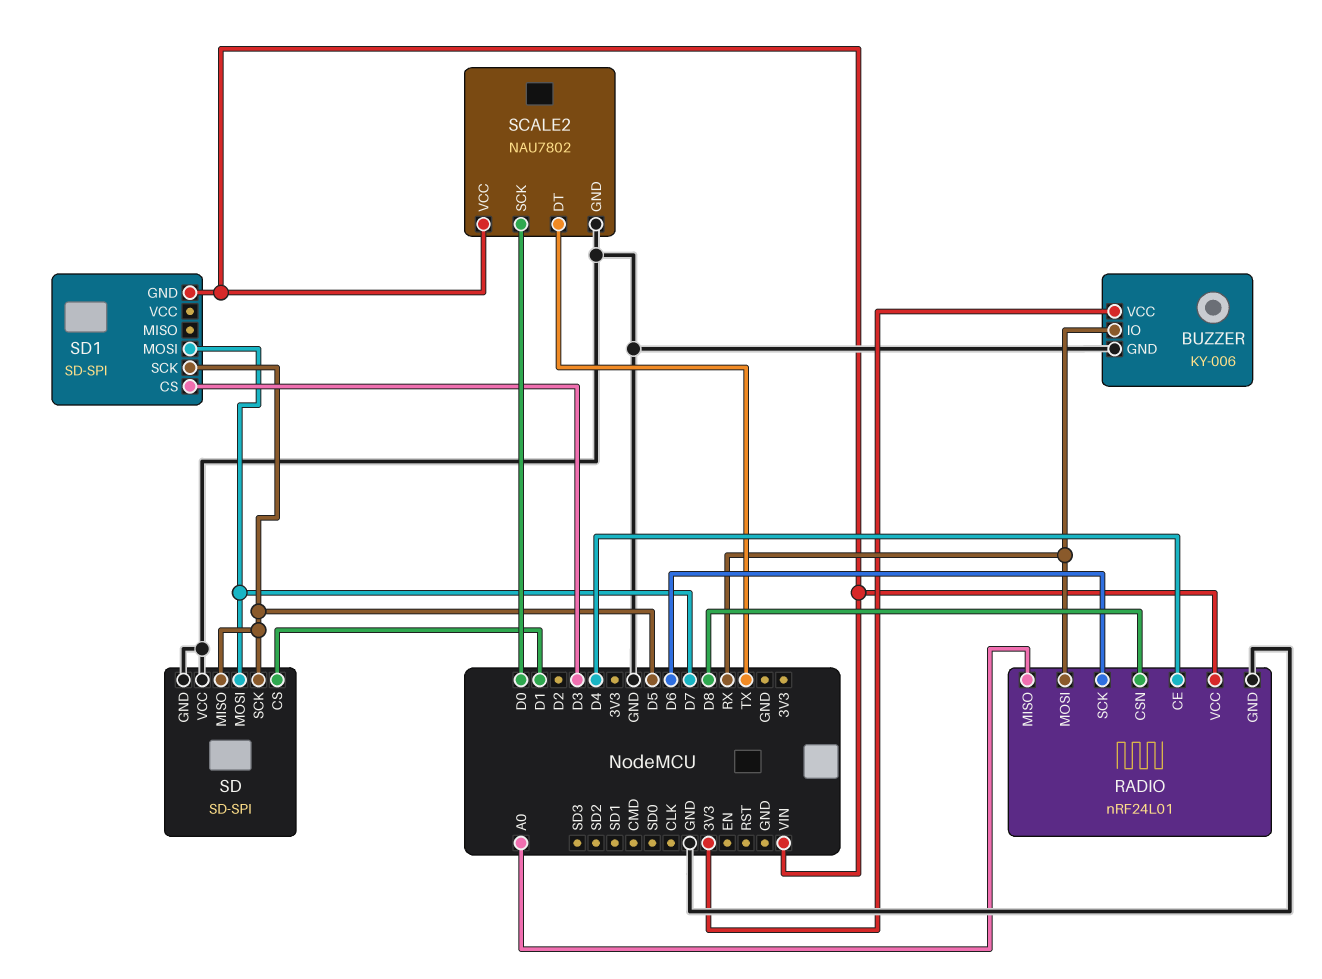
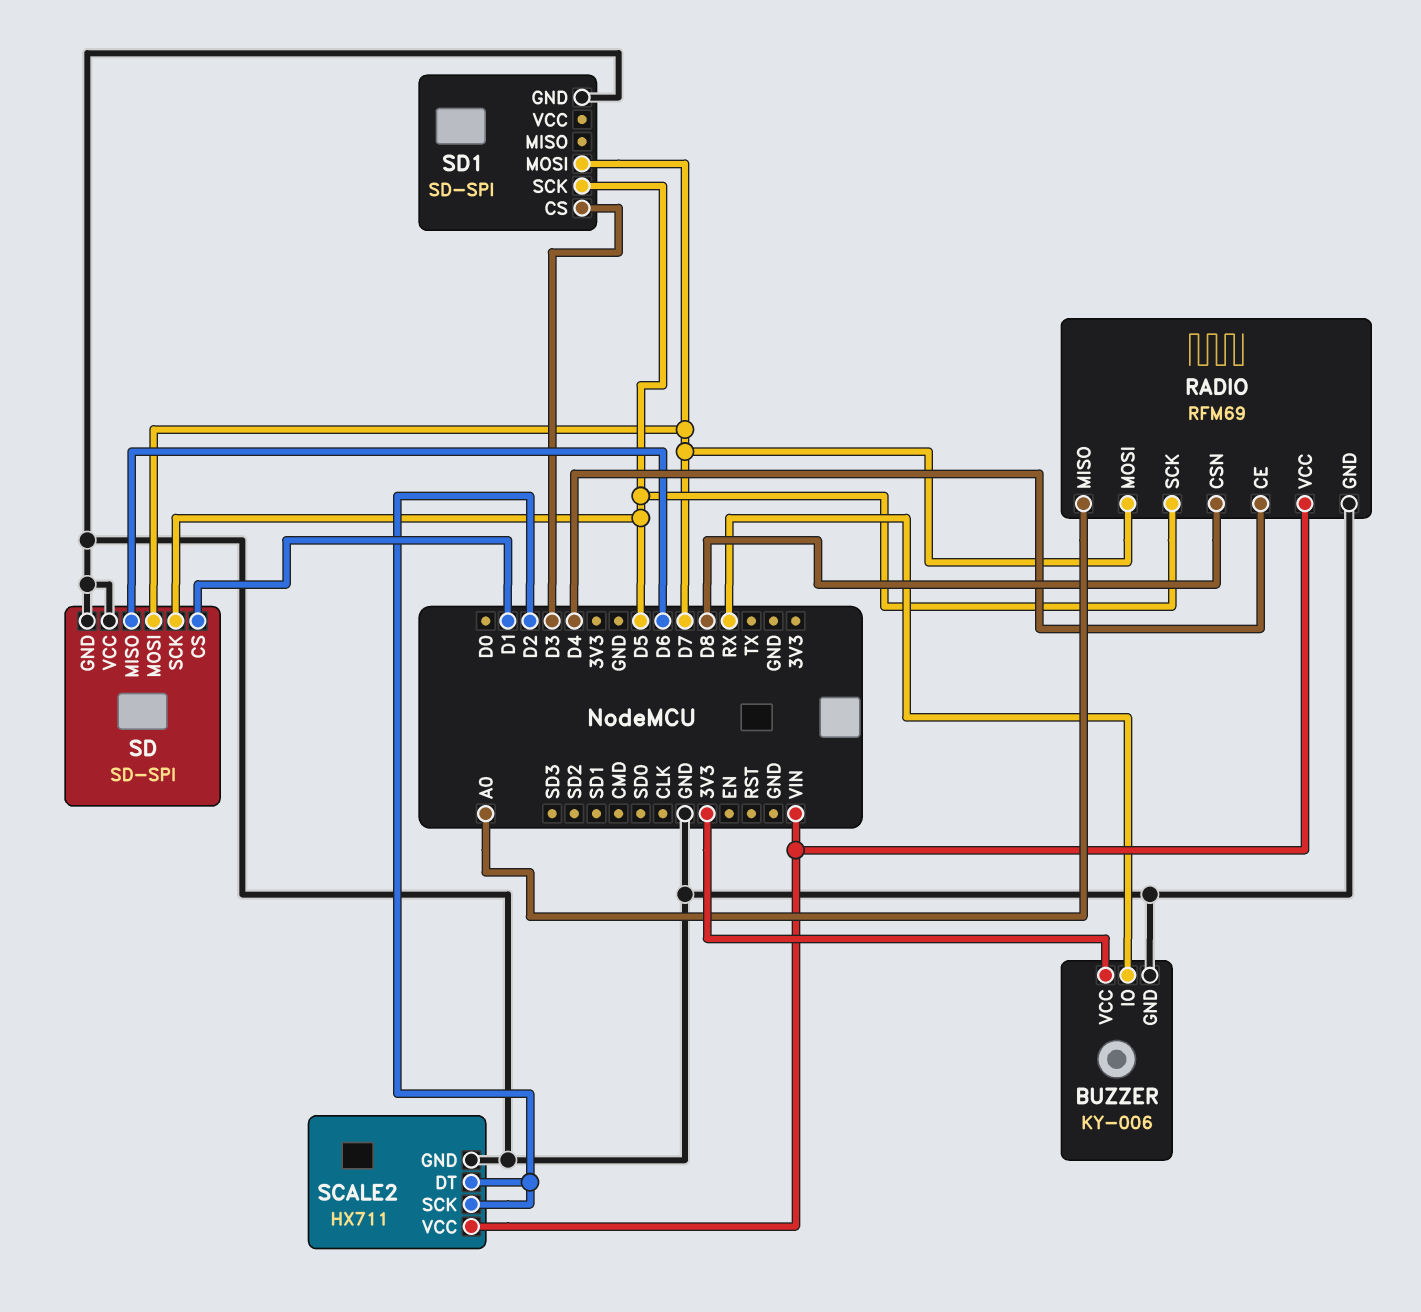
RADIO: nRF24L01 -> RFM69
RADIO pin MOSI: RX -> D7
RADIO pin SCK: D6 -> D5
SCALE2: NAU7802 -> HX711
SCALE2 pin DT: TX -> D2
SCALE2 pin SCK: D0 -> D2
SD pin MISO: D5 -> D6
SD1 pin GND: VIN -> GND

